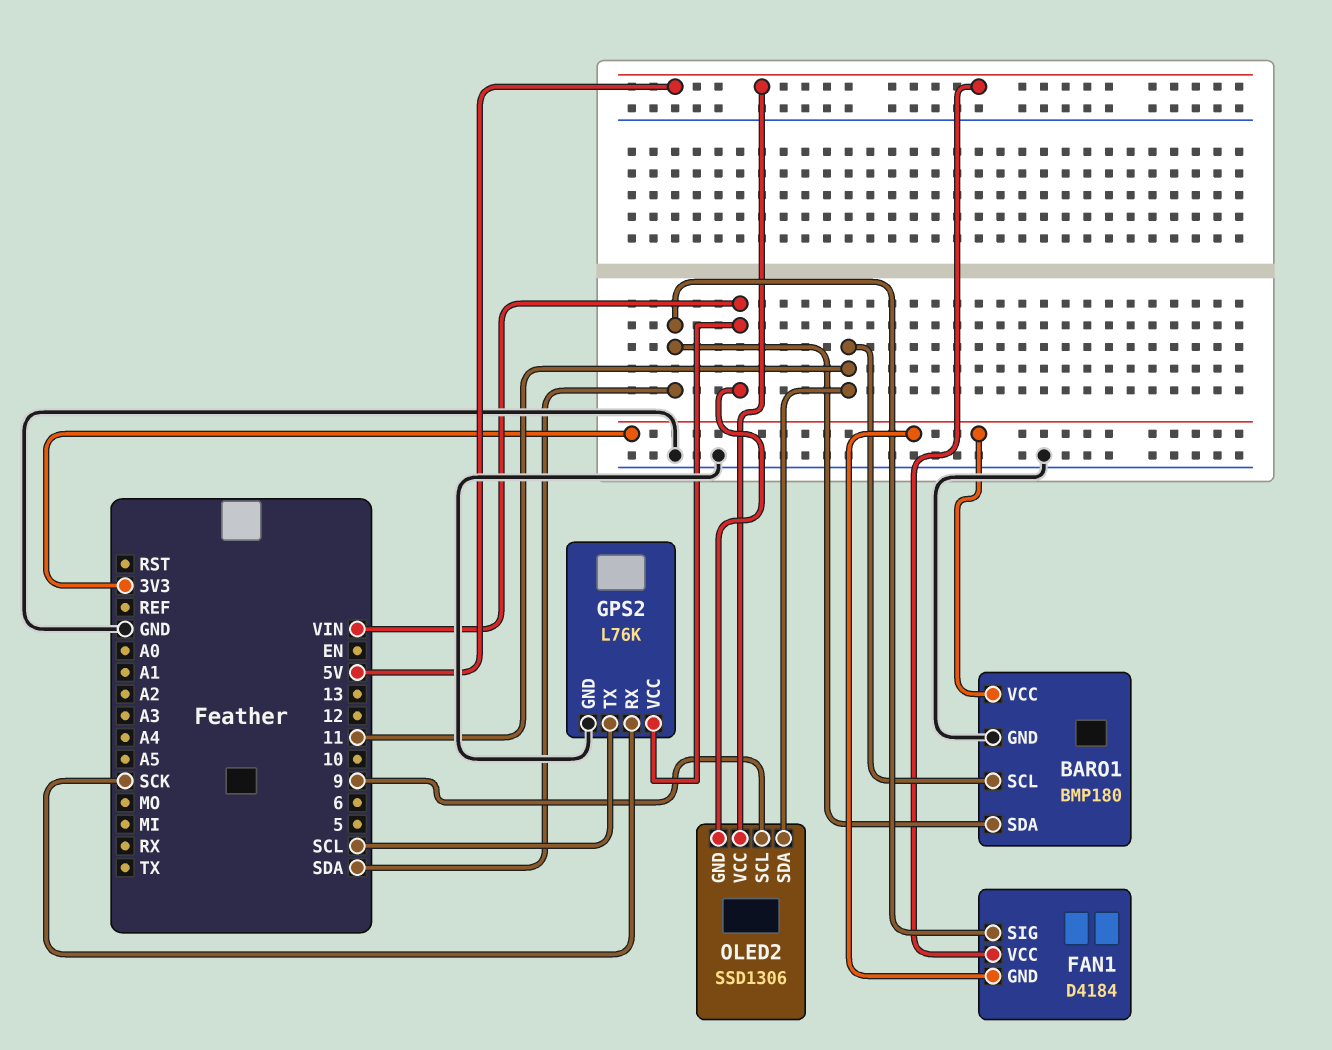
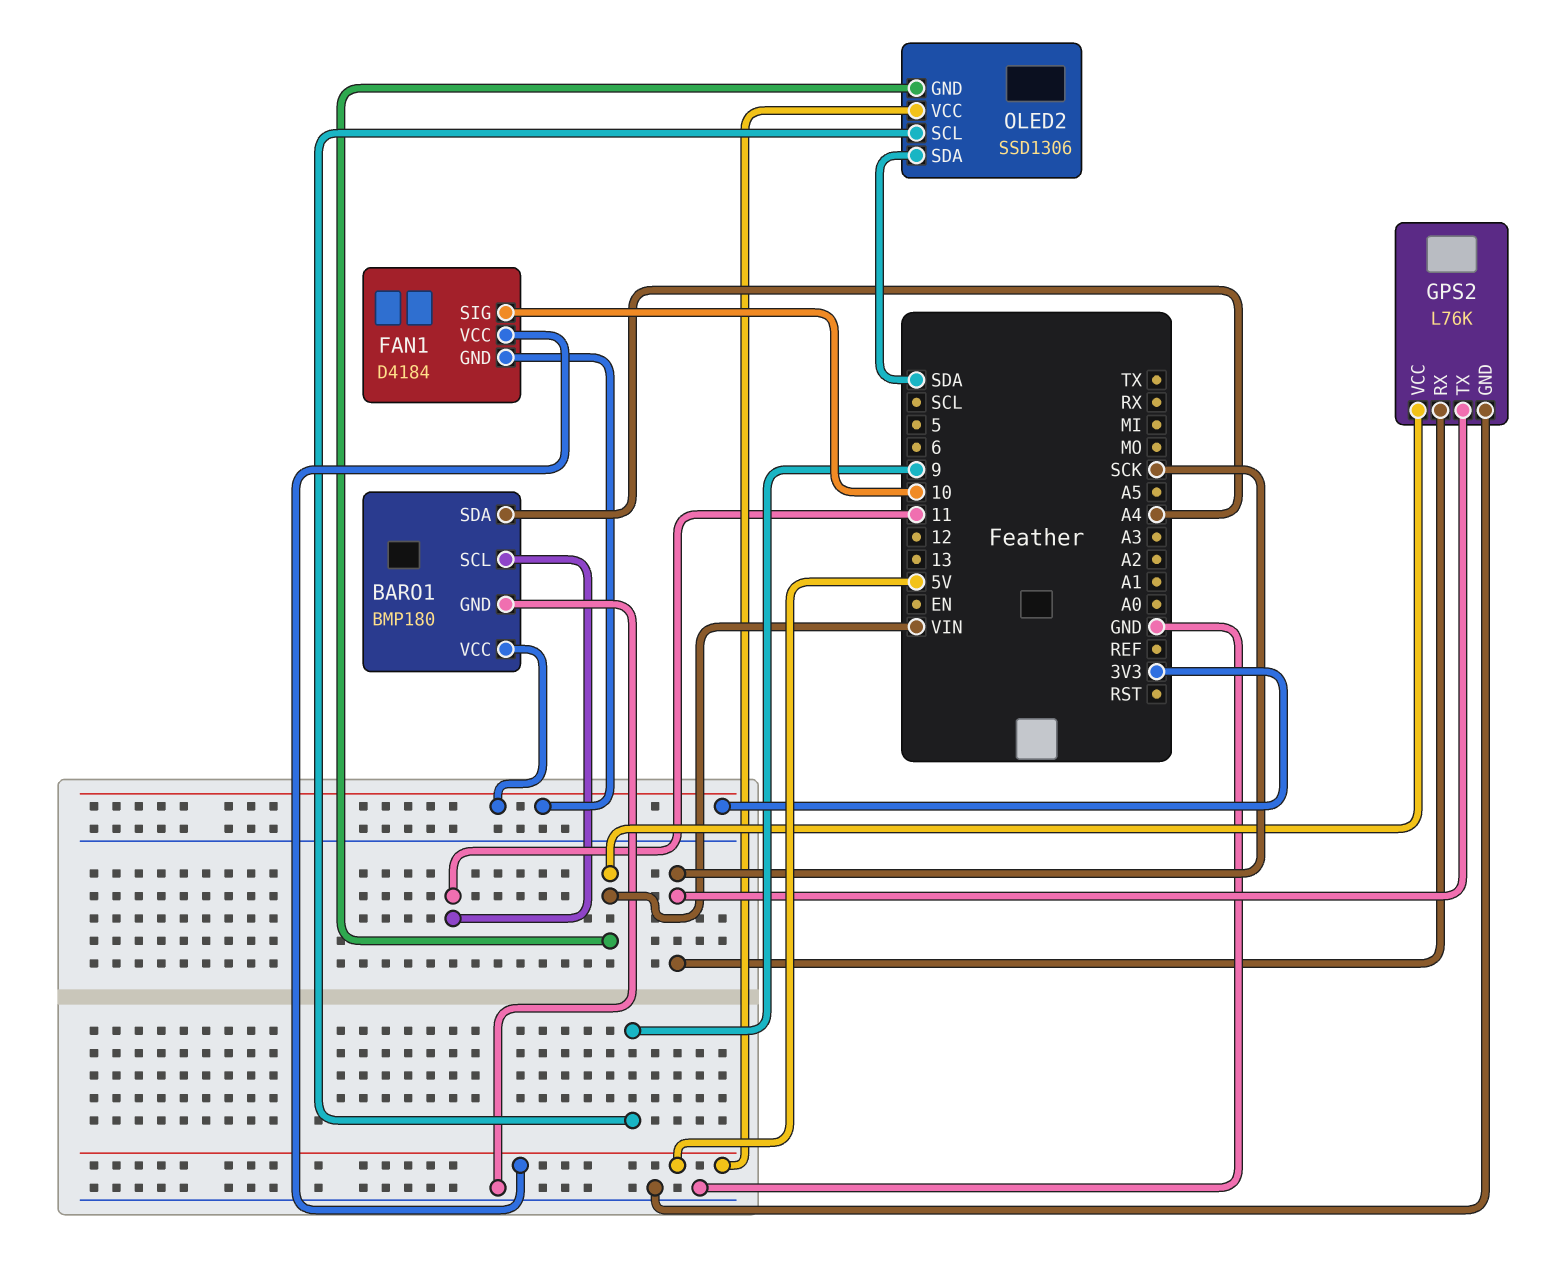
BARO1 pin SDA: SDA -> A4
FAN1 pin SIG: SDA -> 10
GPS2 pin TX: SCL -> SCK
OLED2 pin SDA: 11 -> SDA

